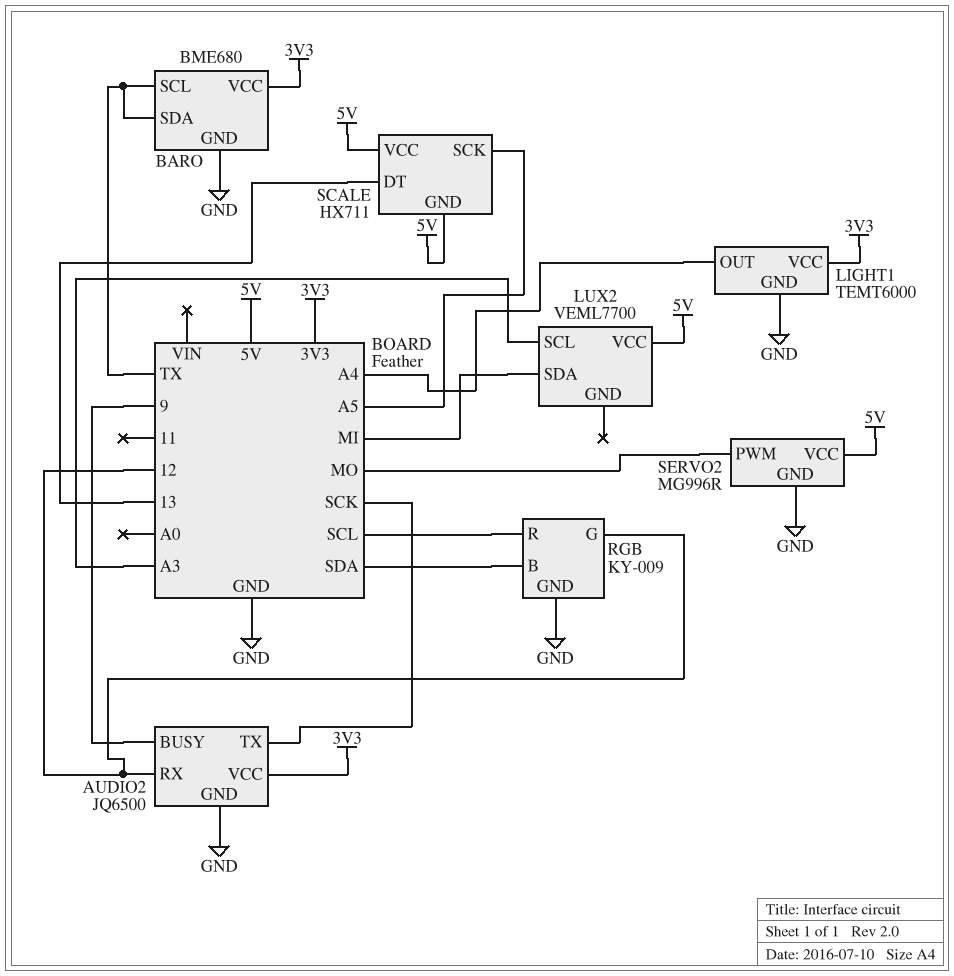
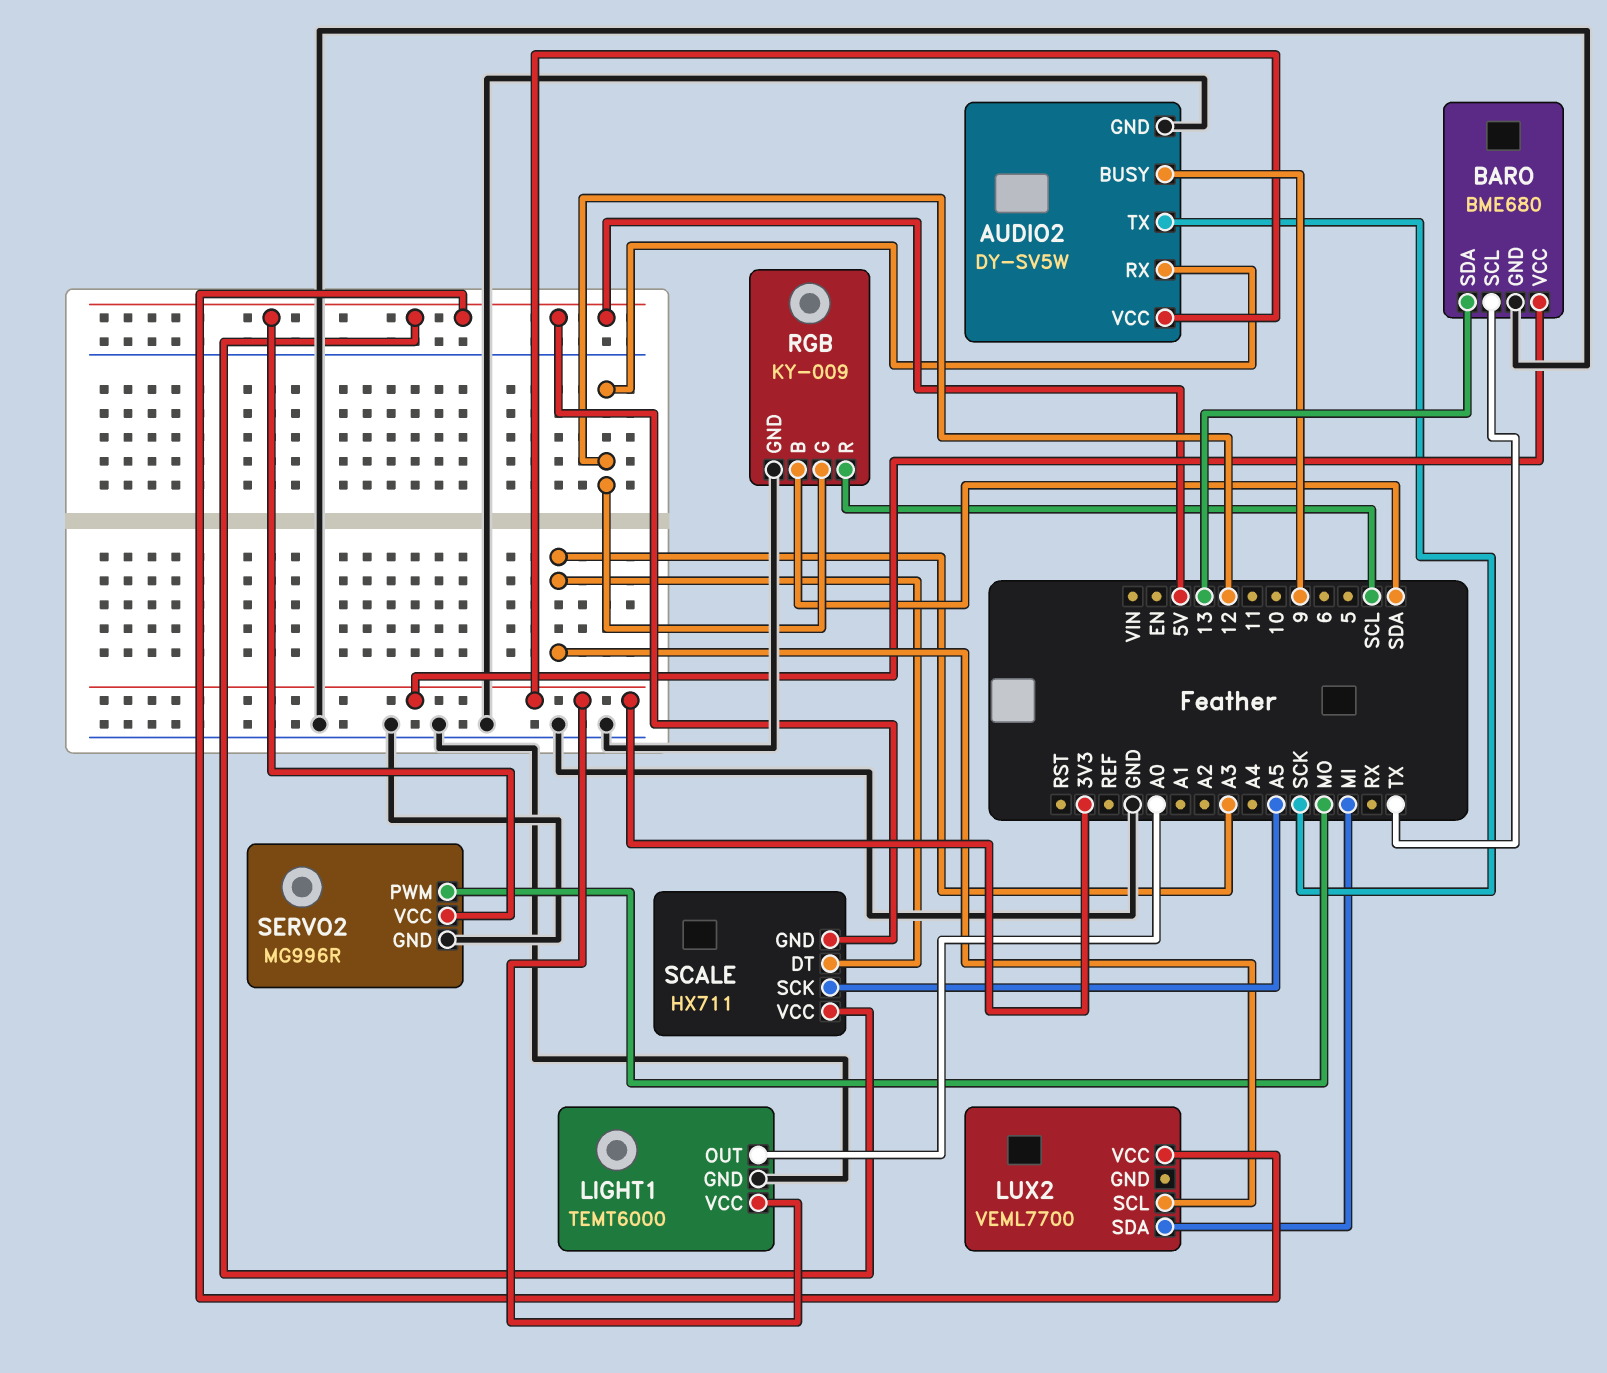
AUDIO2: JQ6500 -> DY-SV5W
BARO pin SDA: TX -> 13
LIGHT1 pin OUT: A4 -> A0
SCALE pin DT: 13 -> A3

